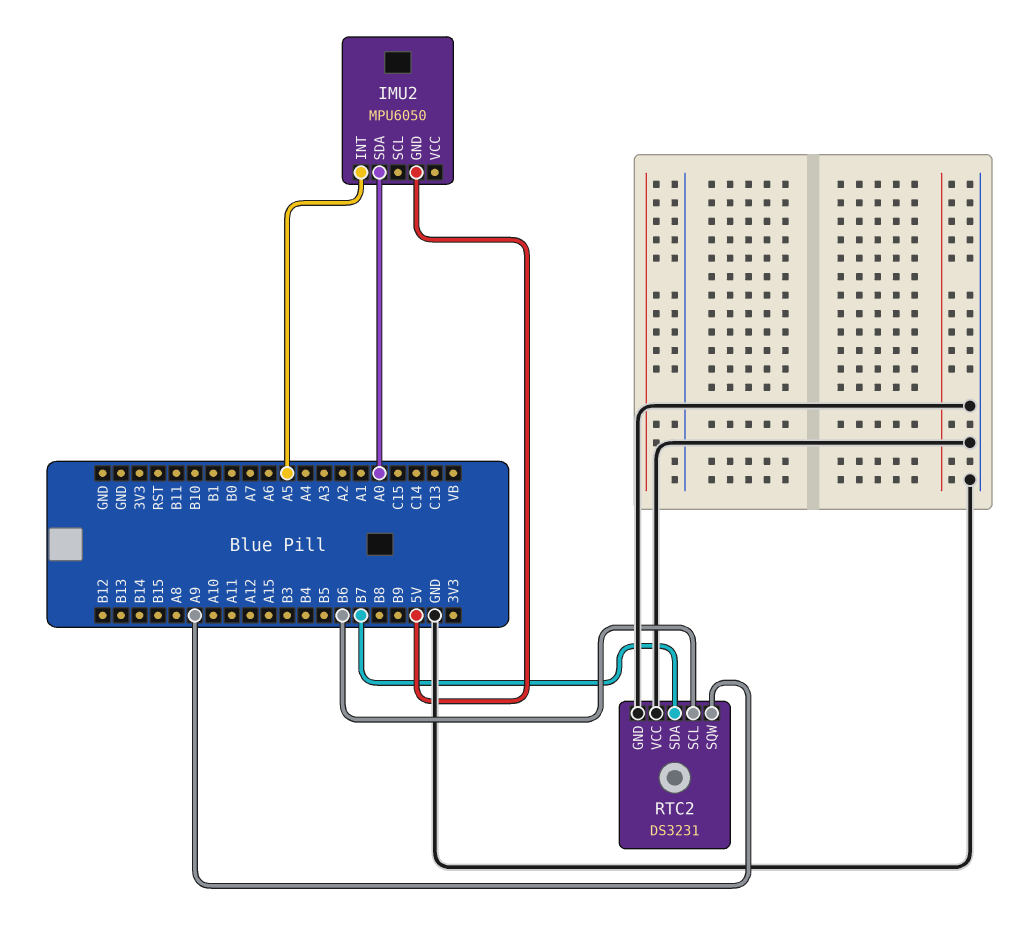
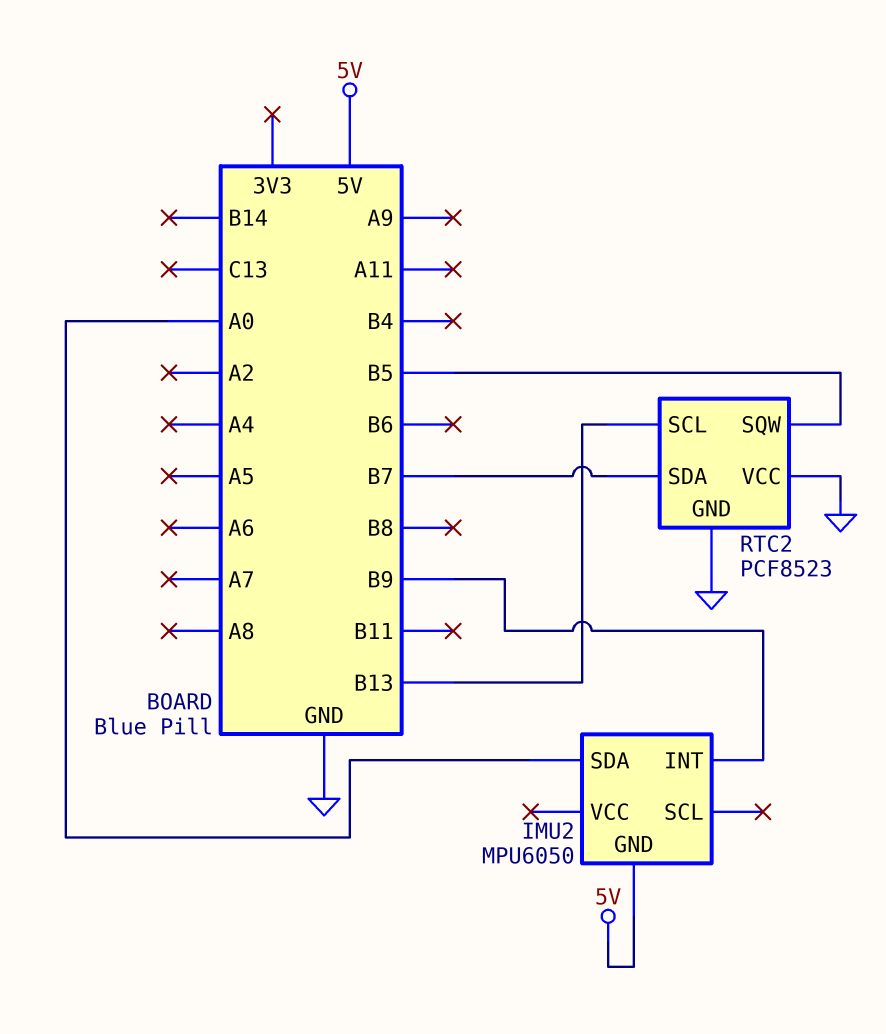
IMU2 pin INT: A5 -> B9
RTC2: DS3231 -> PCF8523
RTC2 pin SCL: B6 -> B13
RTC2 pin SQW: A9 -> B5

